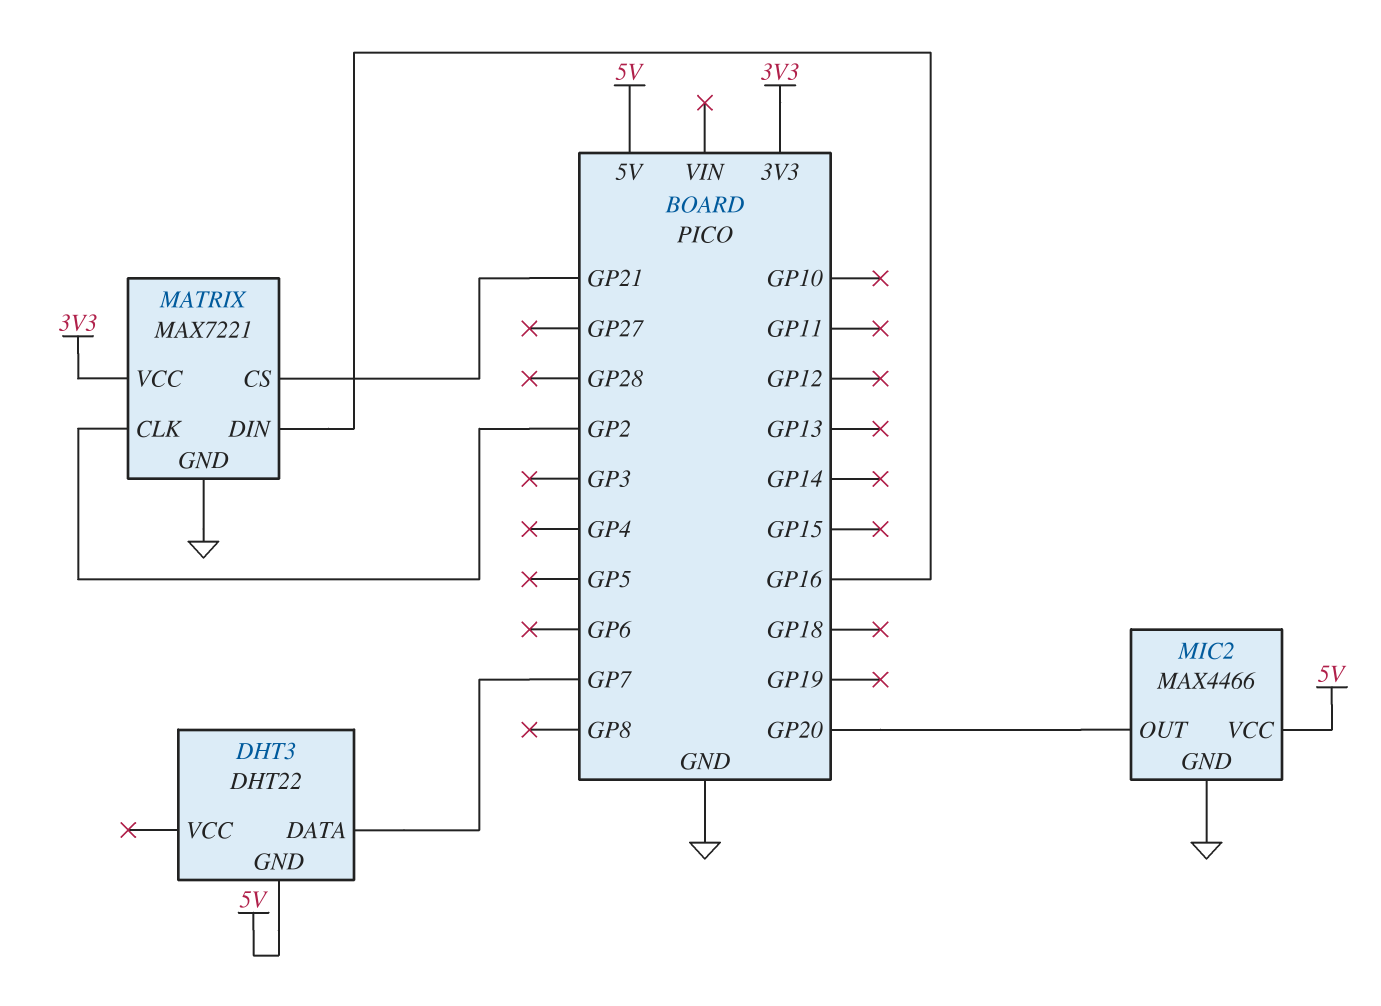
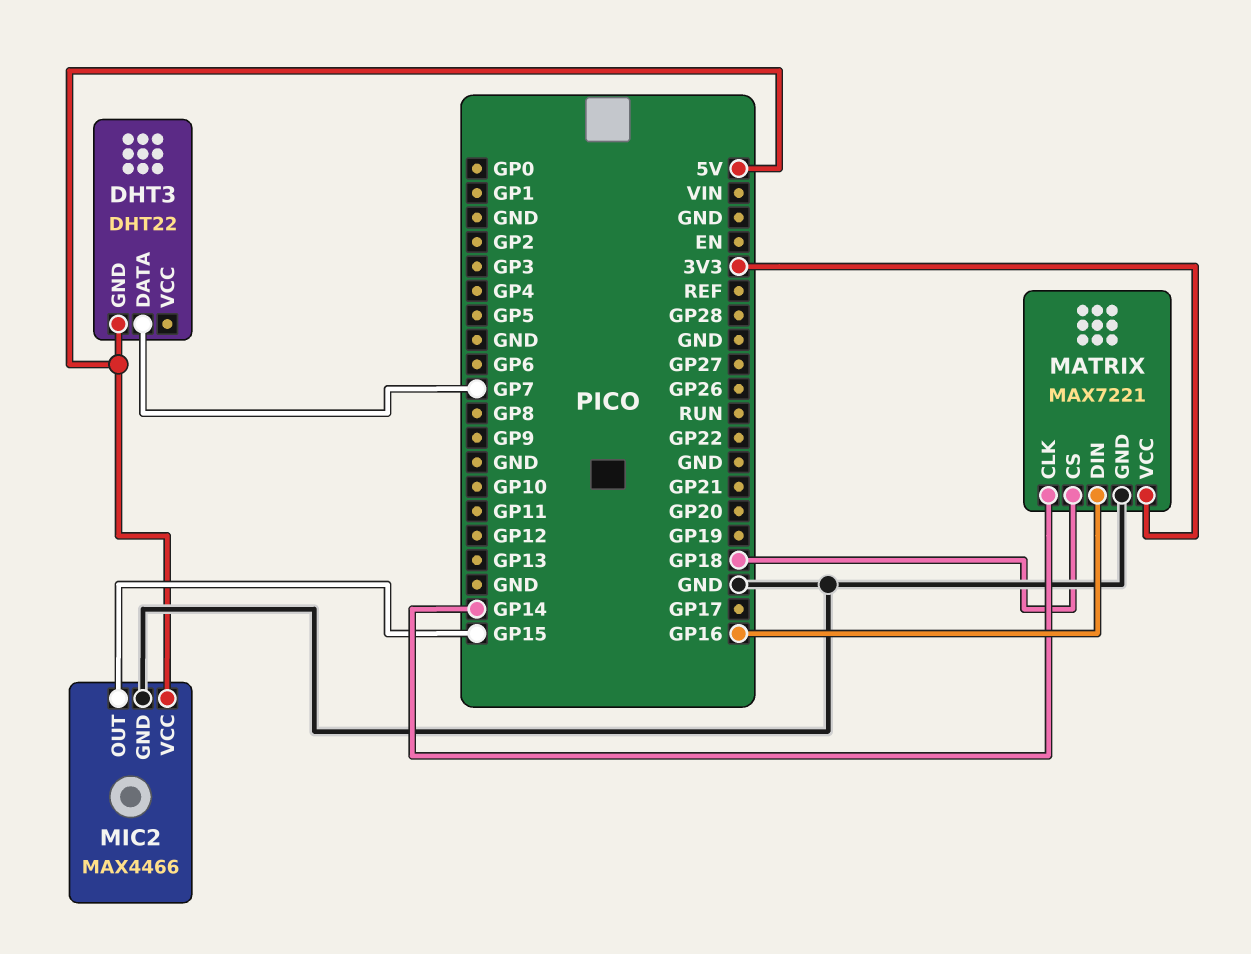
MATRIX pin CLK: GP2 -> GP14
MATRIX pin CS: GP21 -> GP18
MIC2 pin OUT: GP20 -> GP15

